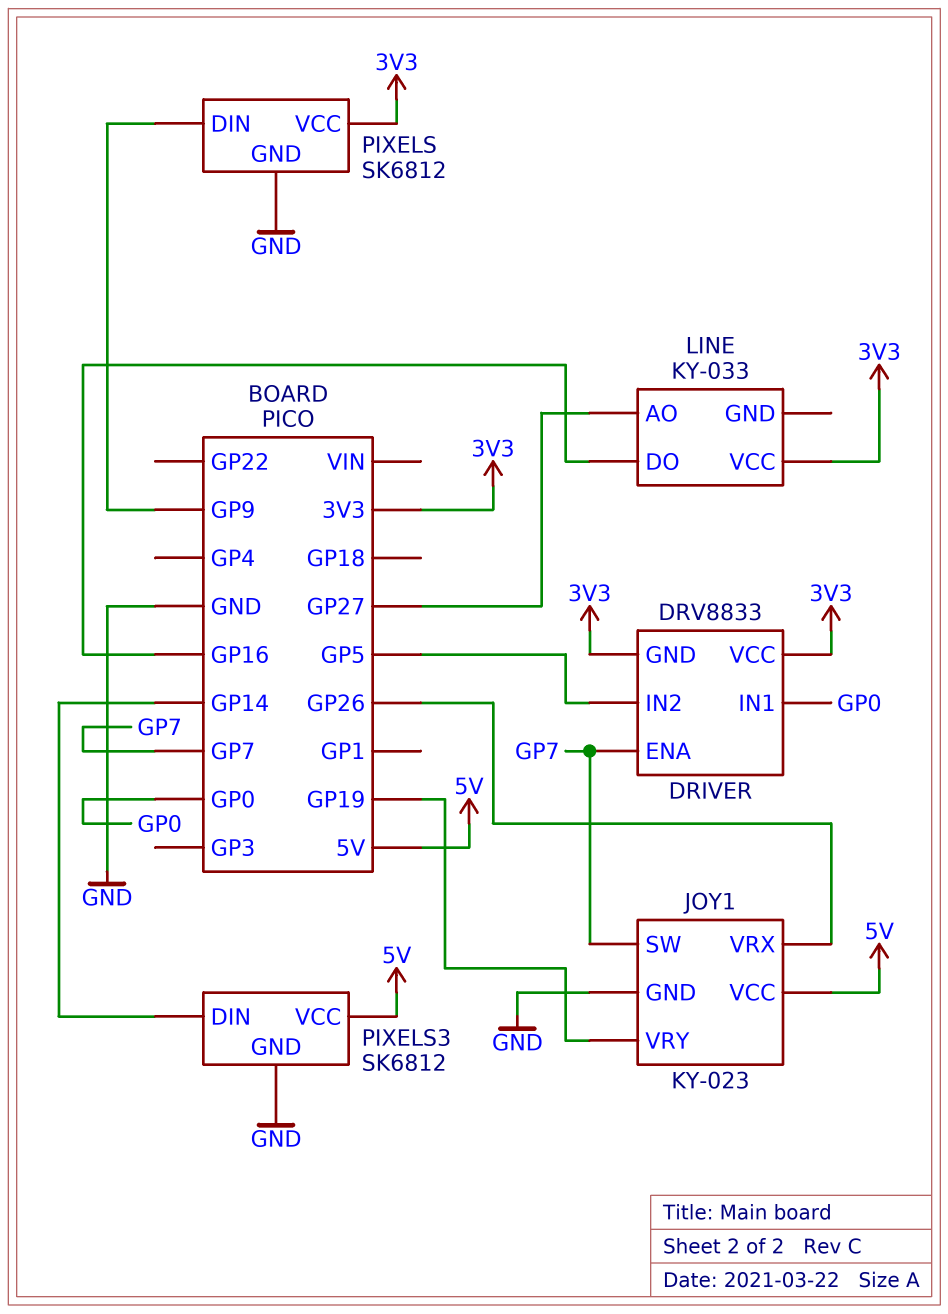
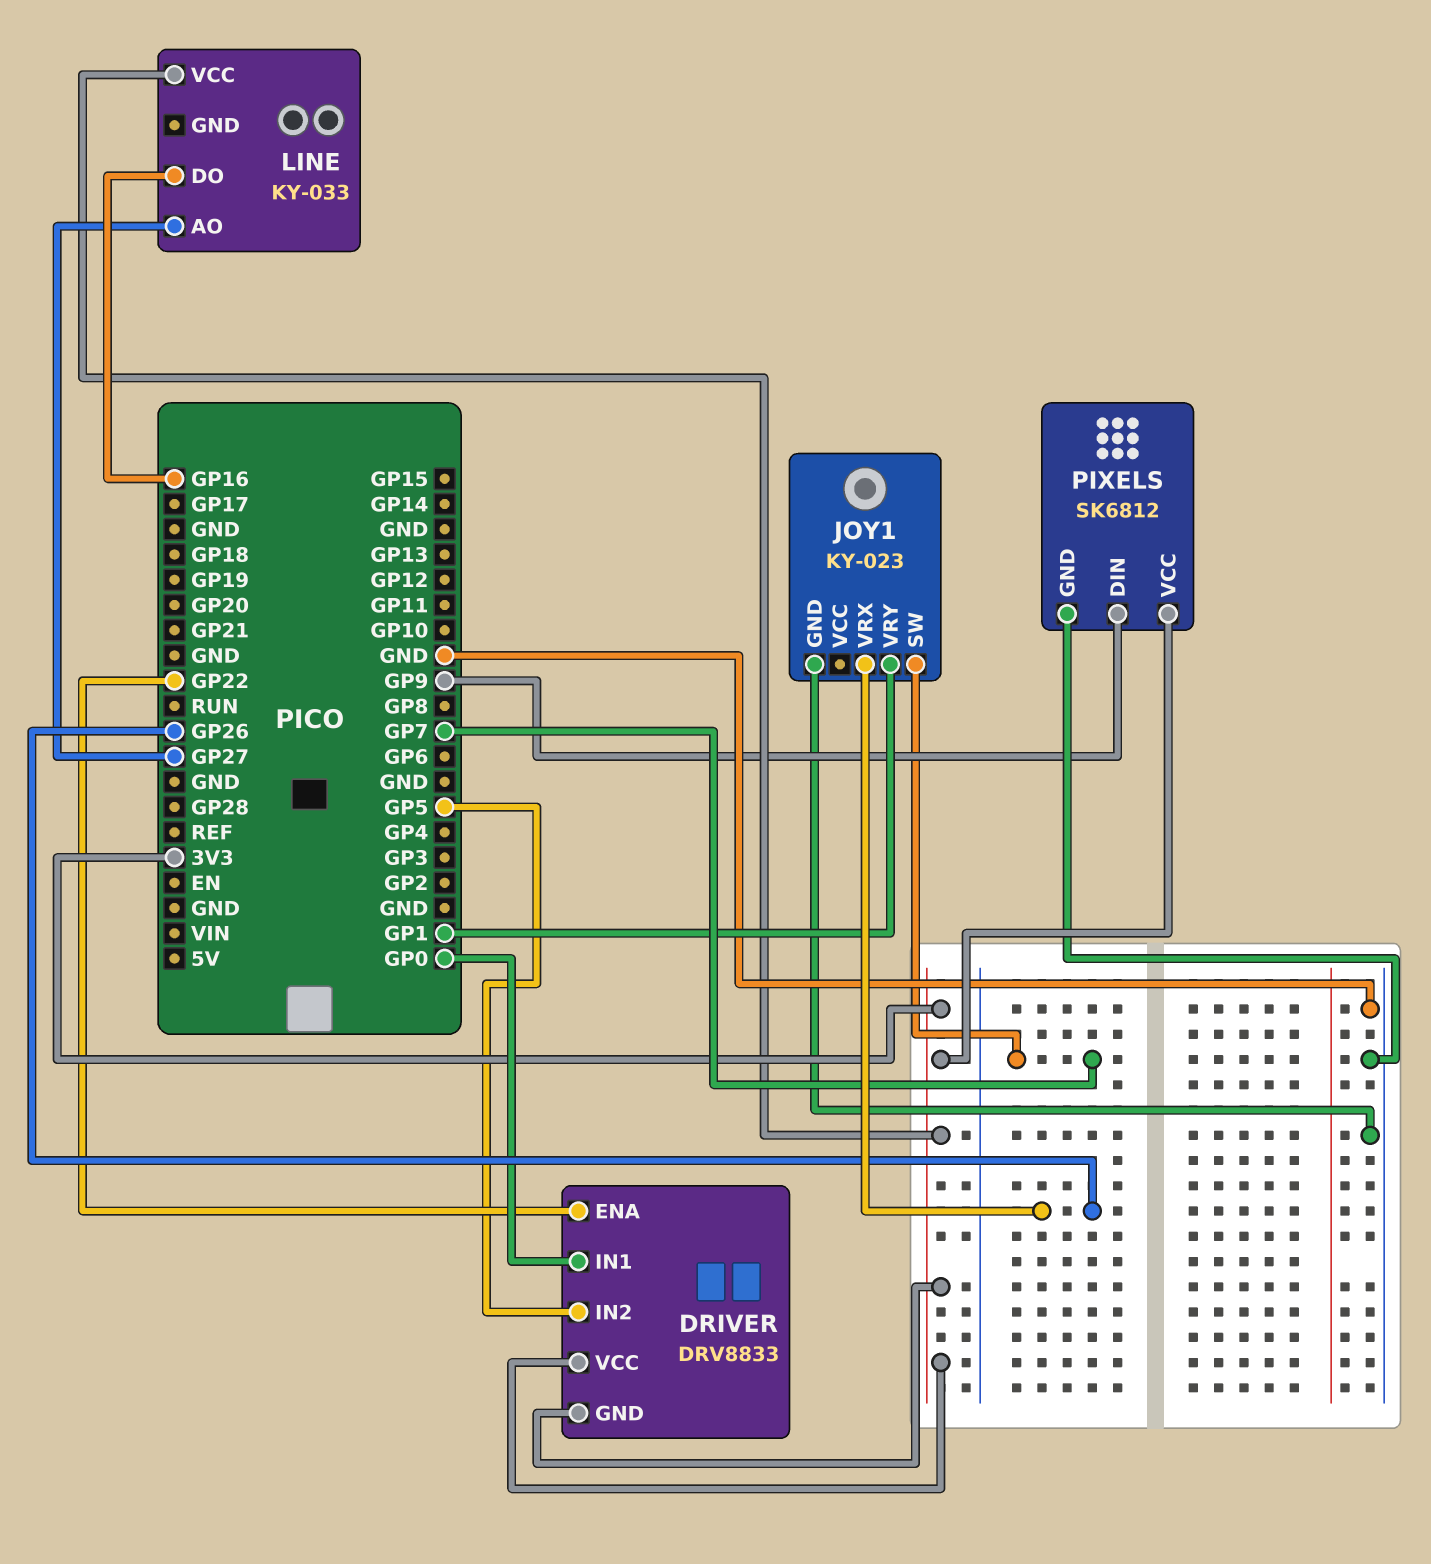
DRIVER pin ENA: GP7 -> GP22
JOY1 pin VCC: 5V -> none
JOY1 pin VRY: GP19 -> GP1
PIXELS3: SK6812 -> none
PIXELS3 pin DIN: GP14 -> none
PIXELS3 pin GND: GND -> none
PIXELS3 pin VCC: 5V -> none

